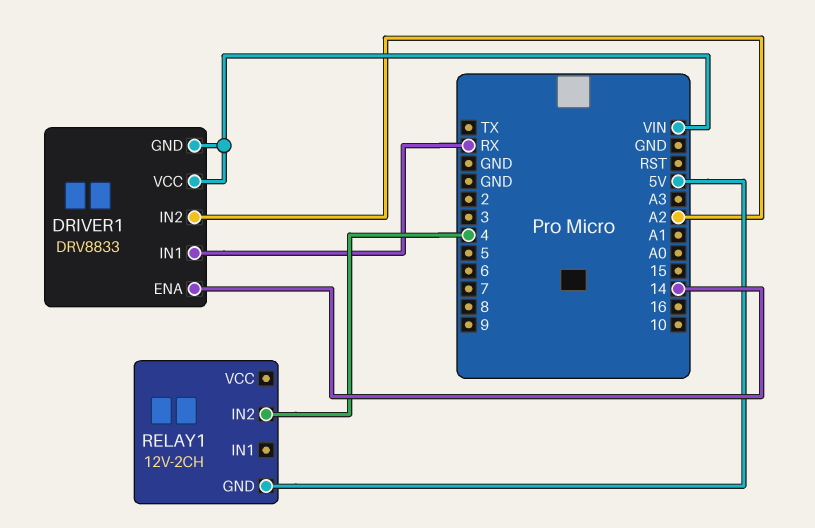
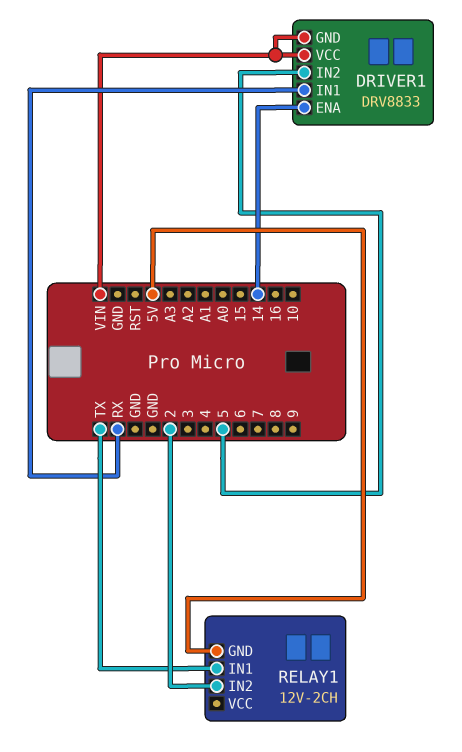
DRIVER1 pin IN2: A2 -> 5
RELAY1 pin IN1: none -> TX
RELAY1 pin IN2: 4 -> 2

